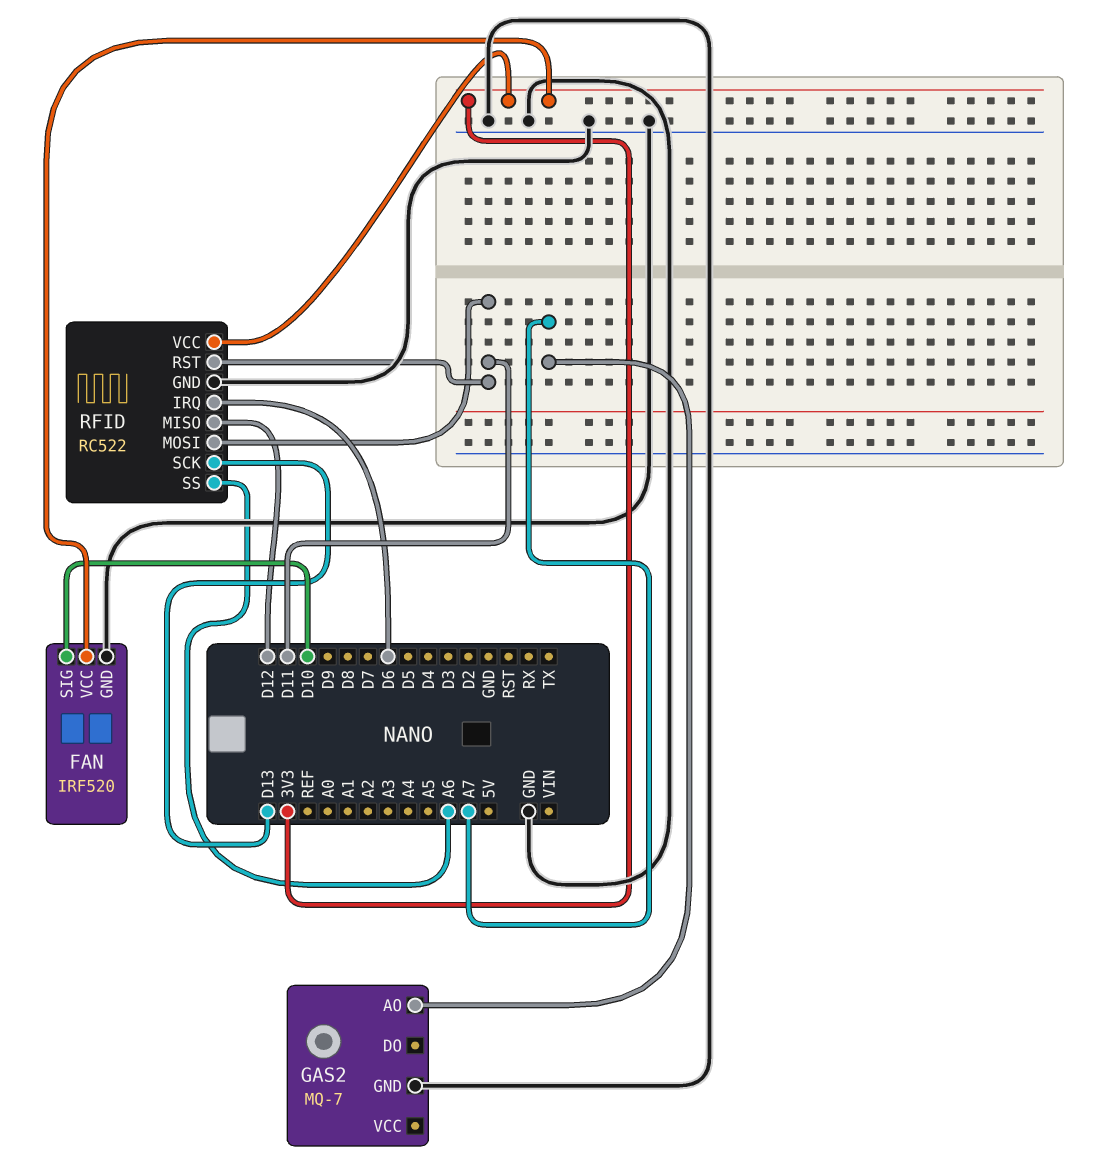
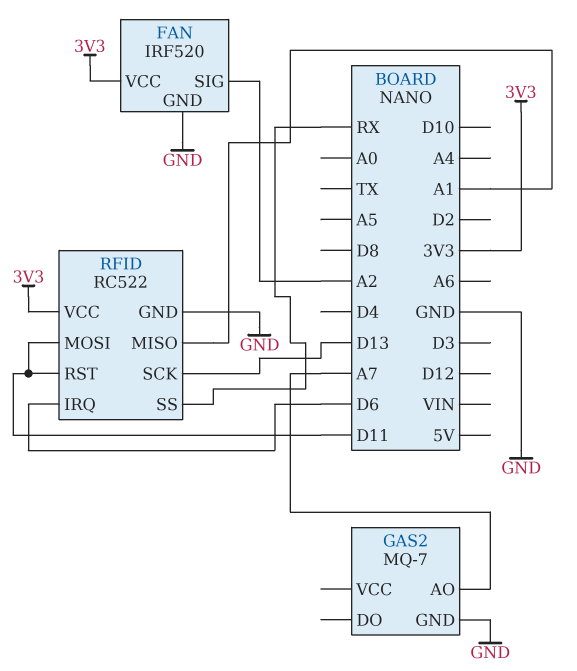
FAN pin SIG: D10 -> A2
RFID pin MISO: D12 -> A1
RFID pin SS: A6 -> RX

